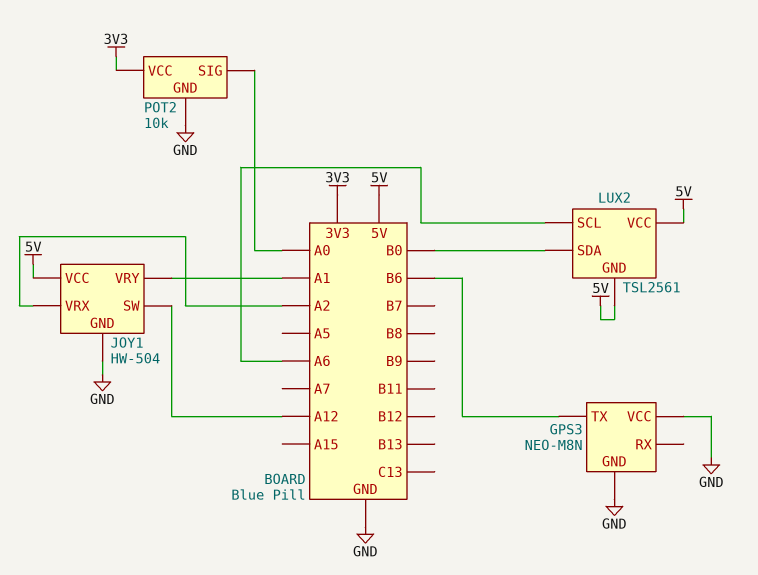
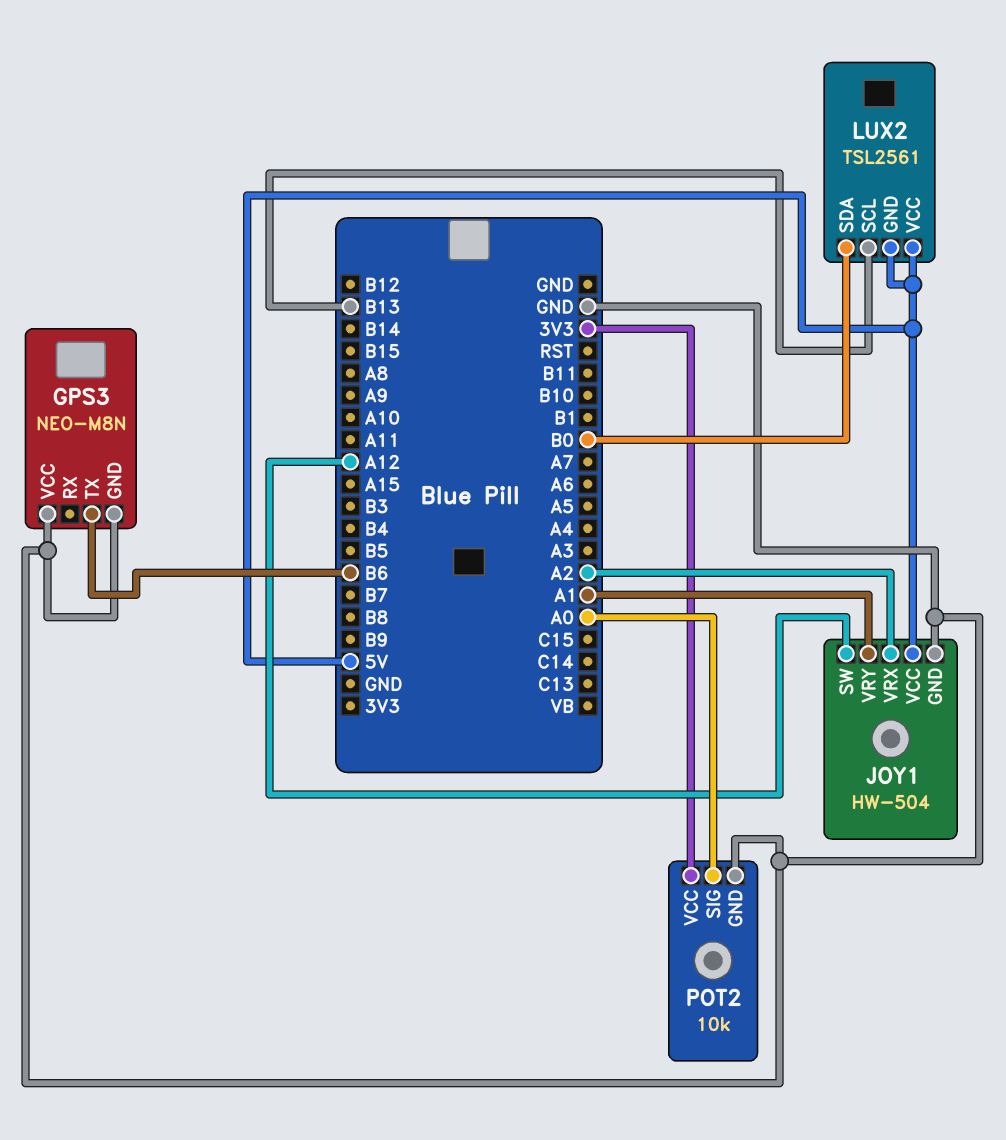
LUX2 pin SCL: A6 -> B13

